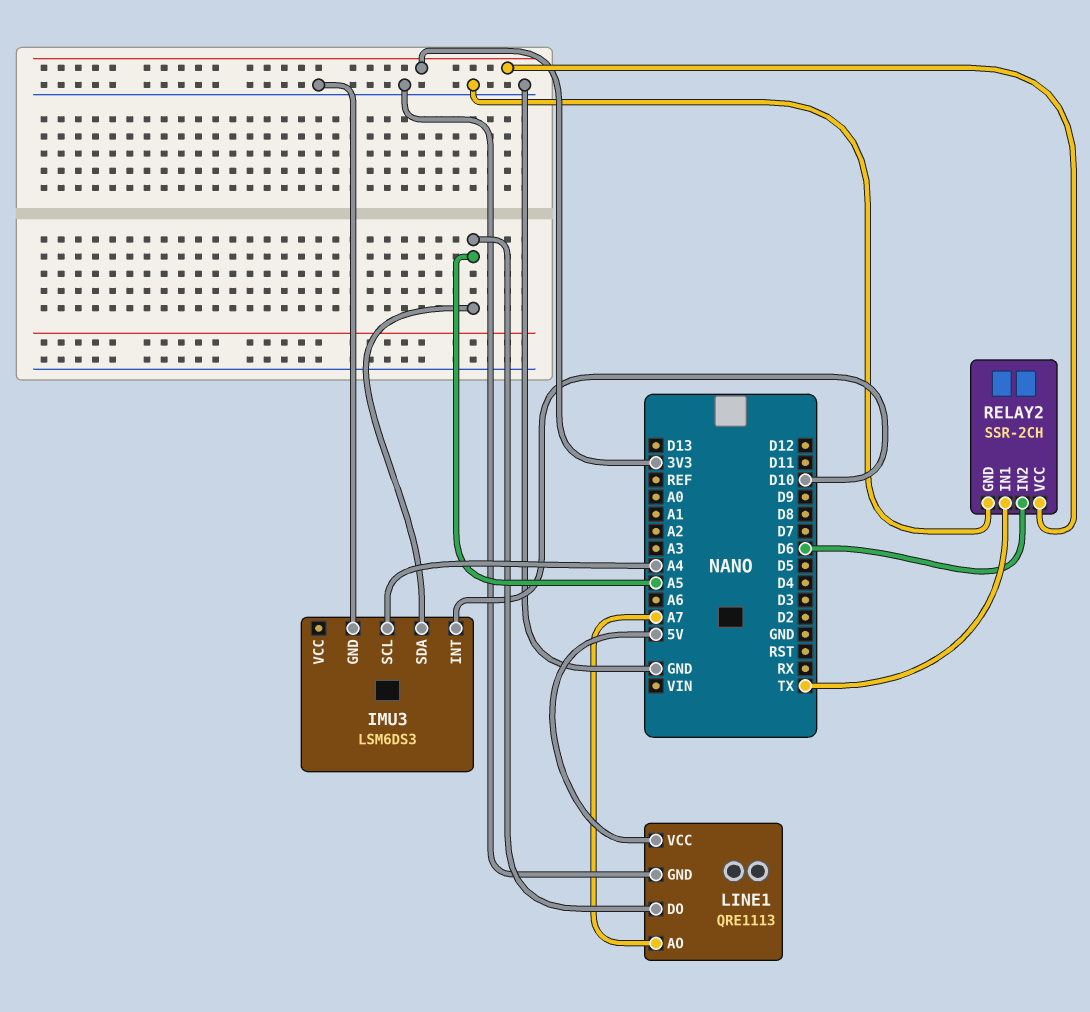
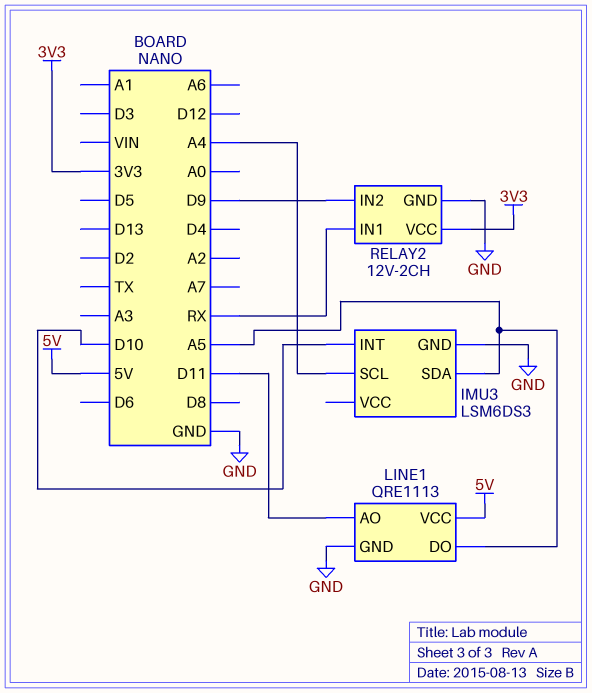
LINE1 pin AO: A7 -> D11
RELAY2: SSR-2CH -> 12V-2CH
RELAY2 pin IN1: TX -> RX
RELAY2 pin IN2: D6 -> D9

